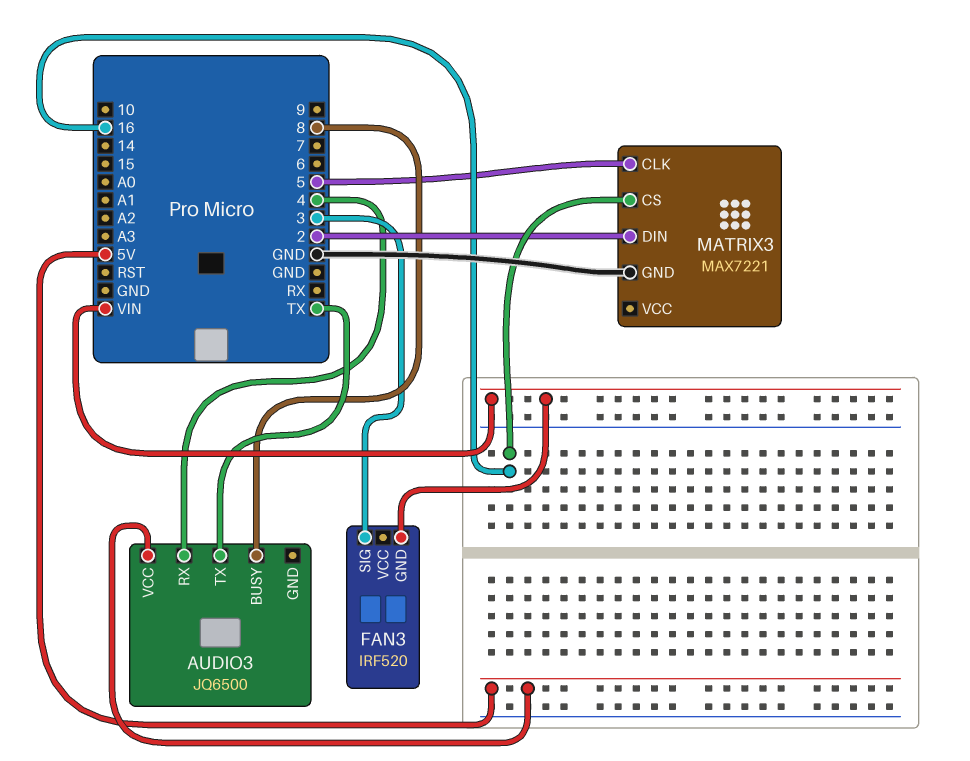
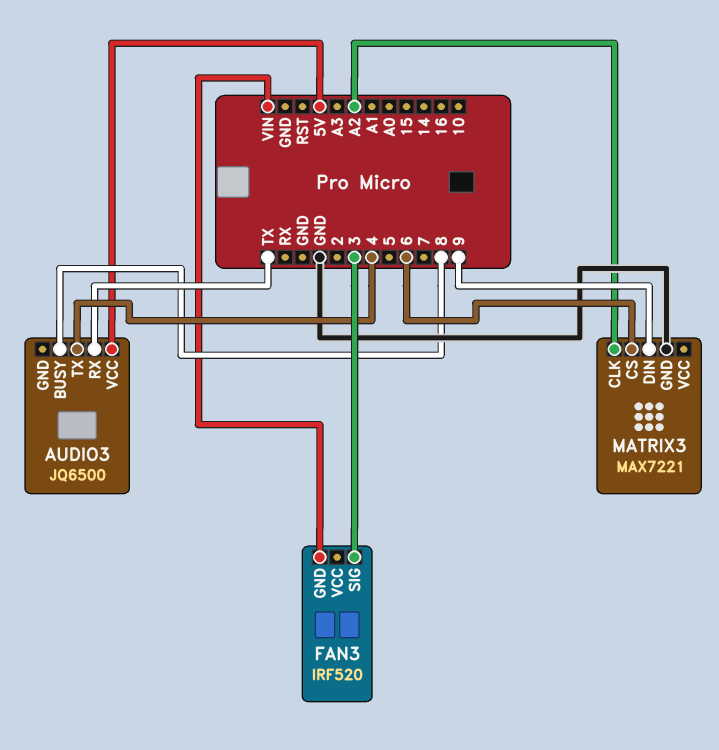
AUDIO3 pin RX: 4 -> TX
AUDIO3 pin TX: TX -> 4
MATRIX3 pin CLK: 5 -> A2
MATRIX3 pin CS: 16 -> 6
MATRIX3 pin DIN: 2 -> 9

